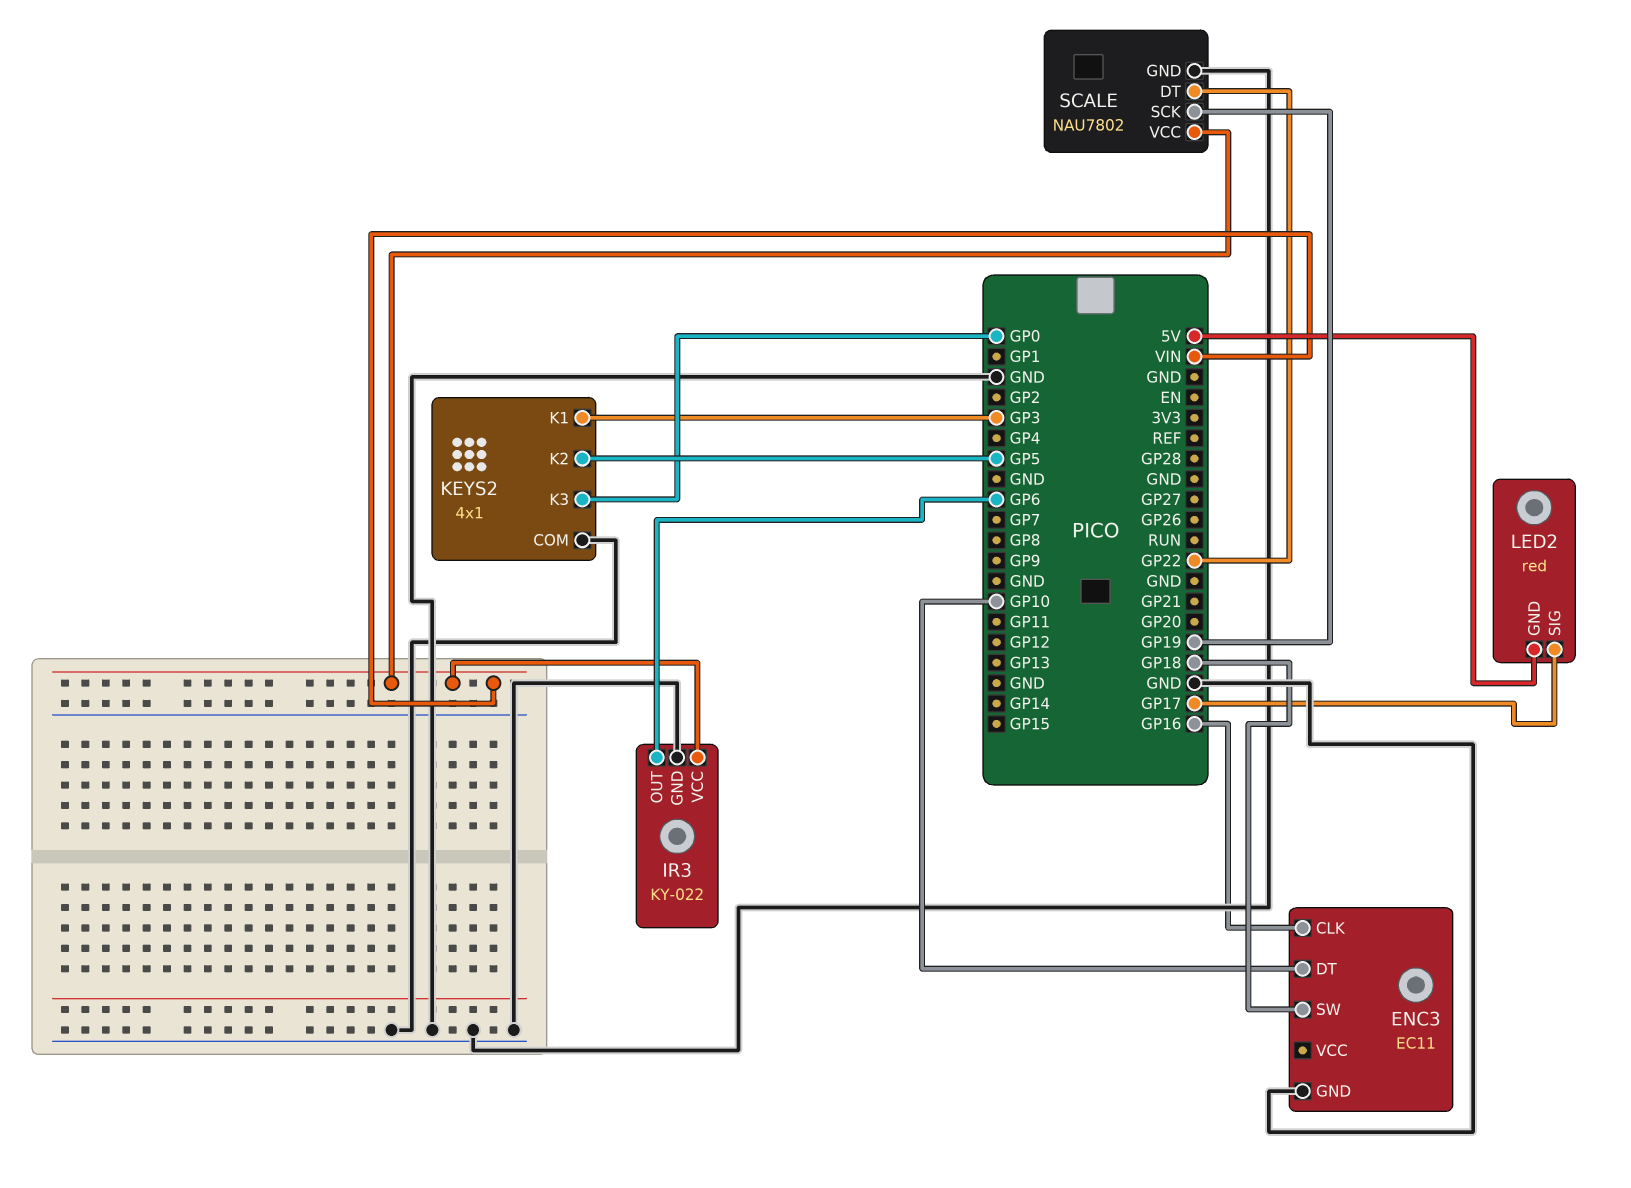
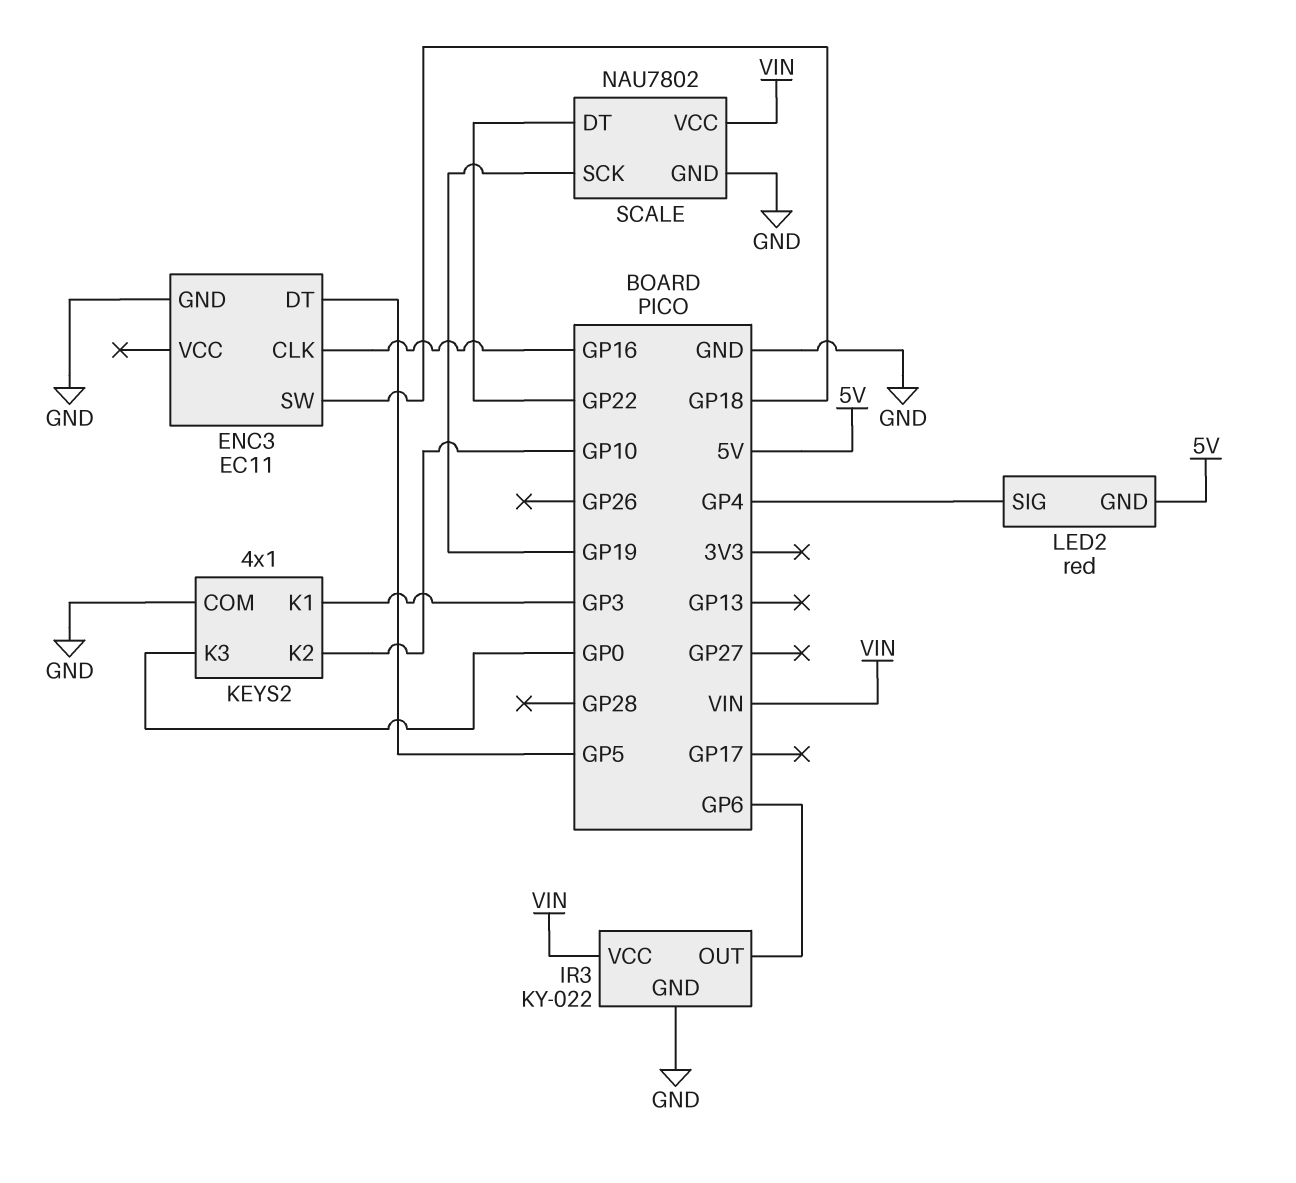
ENC3 pin DT: GP10 -> GP5
KEYS2 pin K2: GP5 -> GP10
LED2 pin SIG: GP17 -> GP4

